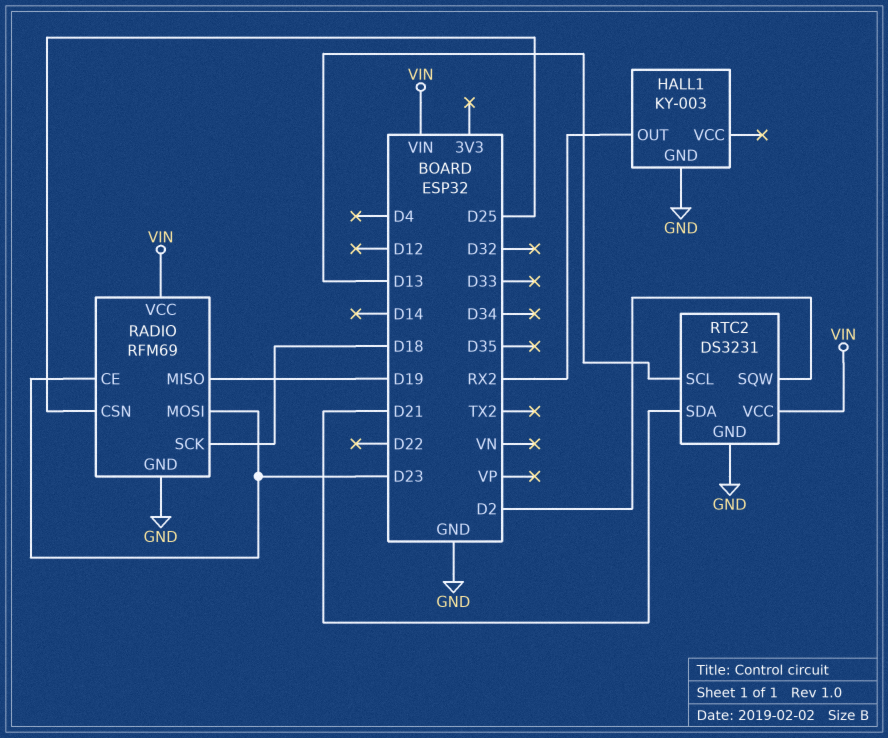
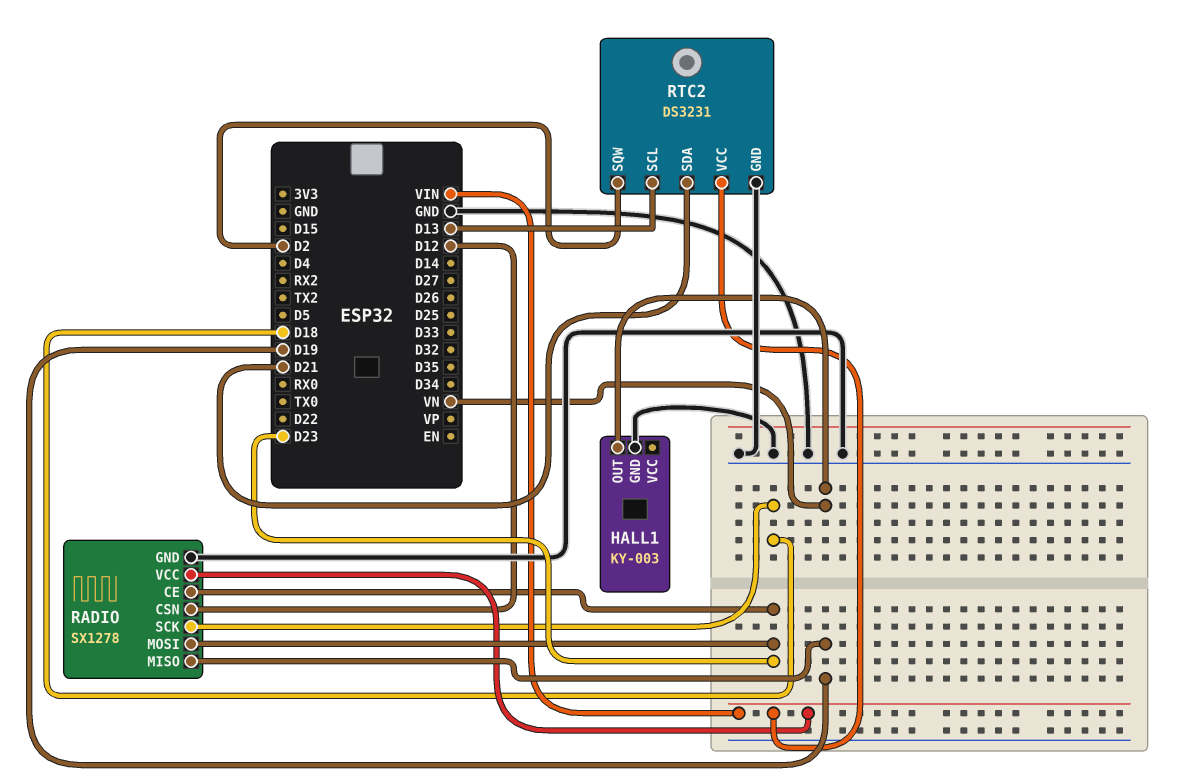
HALL1 pin OUT: RX2 -> VN
RADIO: RFM69 -> SX1278
RADIO pin CSN: D25 -> D12

